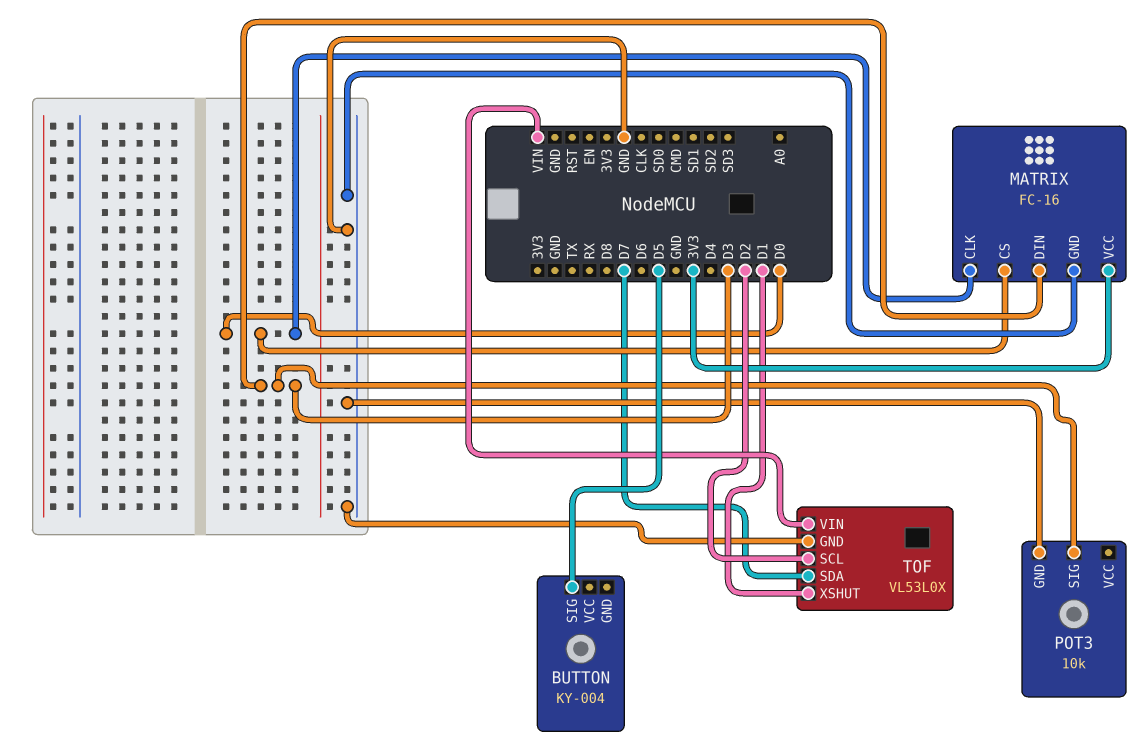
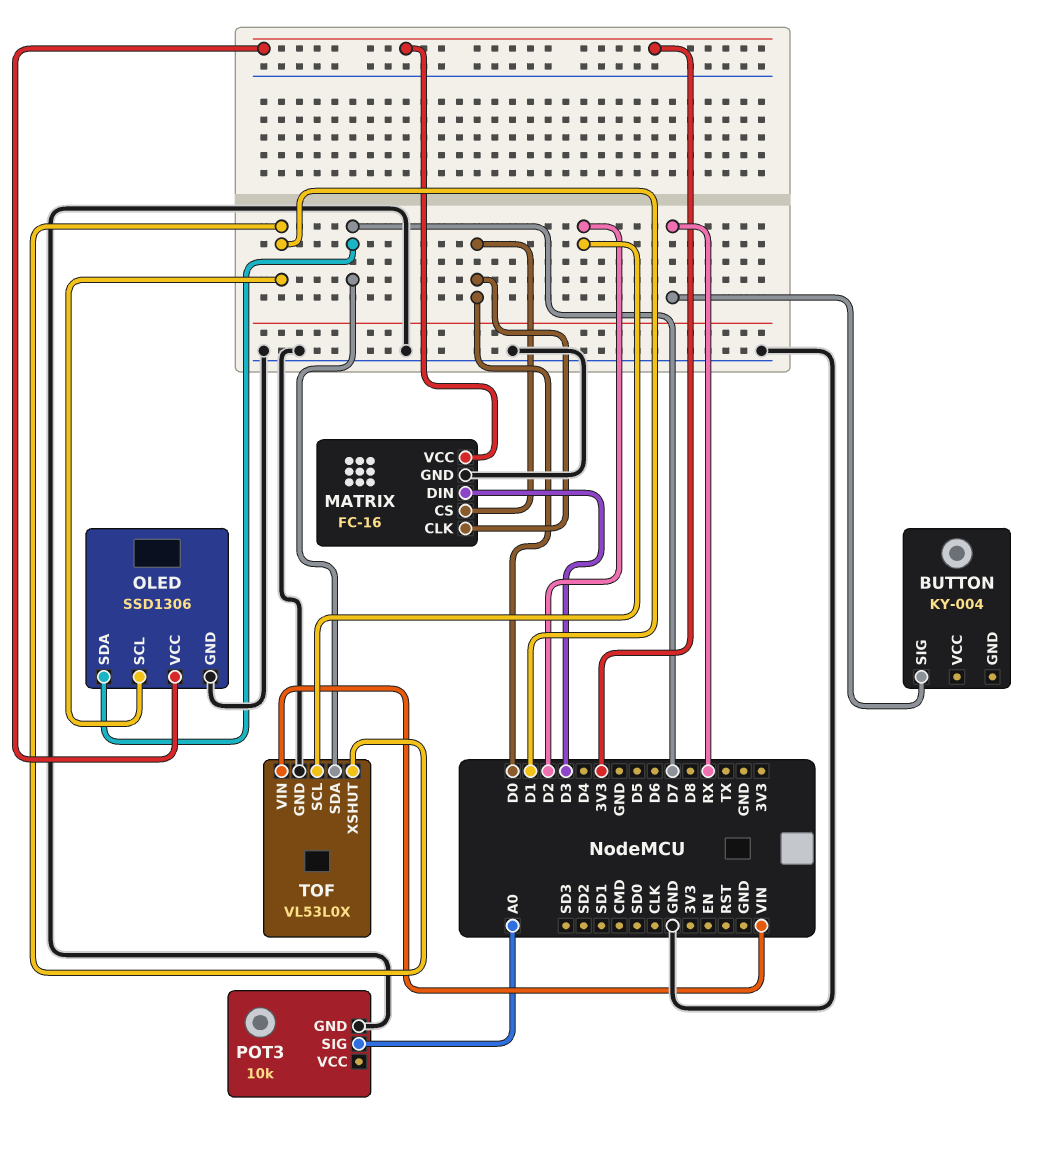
BUTTON pin SIG: D5 -> RX
OLED: none -> SSD1306
OLED pin GND: none -> GND
OLED pin SCL: none -> D1
OLED pin SDA: none -> D7
OLED pin VCC: none -> 3V3
POT3 pin SIG: D3 -> A0

